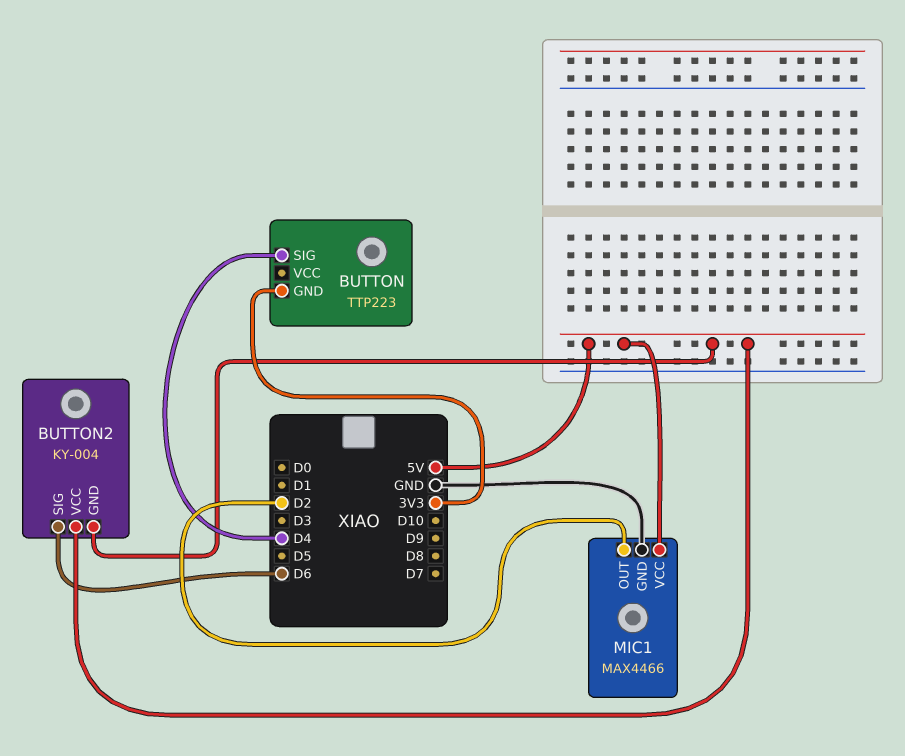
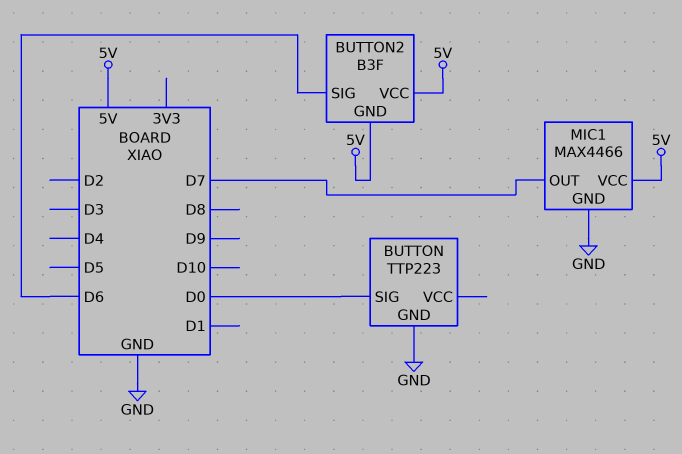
BUTTON pin GND: 3V3 -> GND
BUTTON pin SIG: D4 -> D0
BUTTON2: KY-004 -> B3F
MIC1 pin OUT: D2 -> D7

